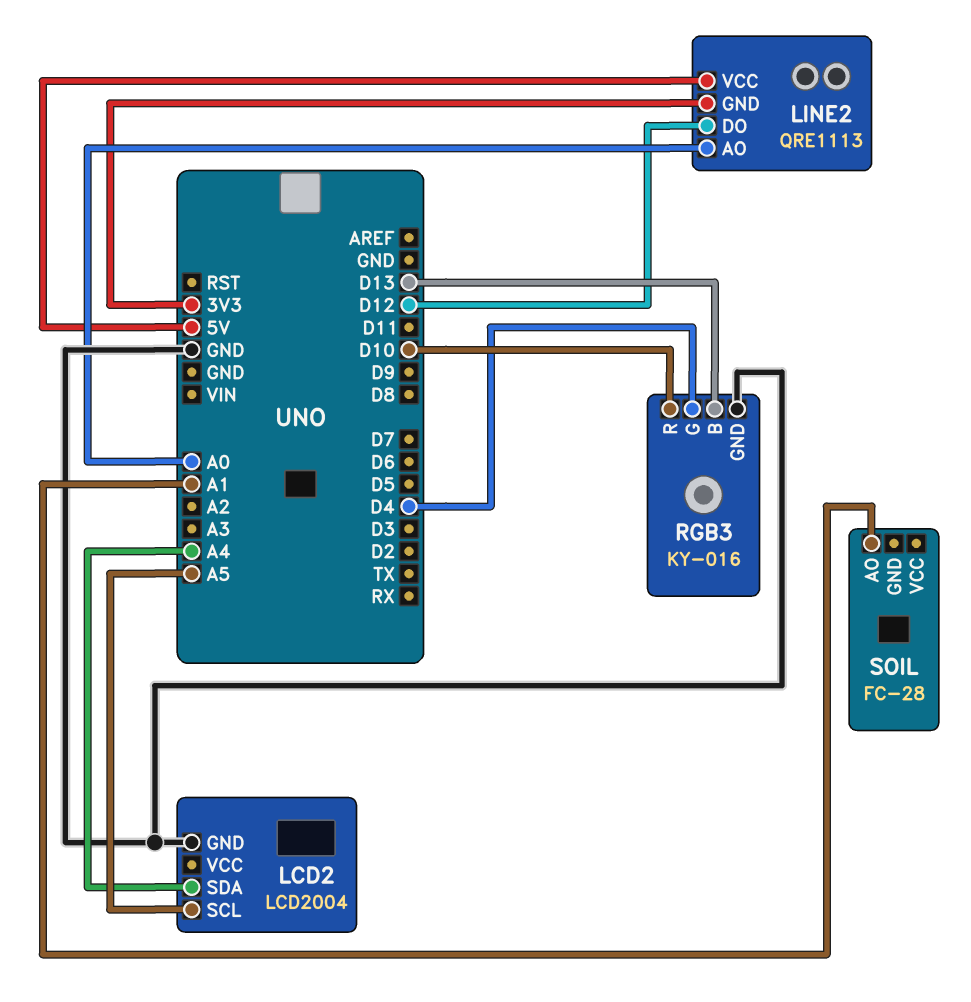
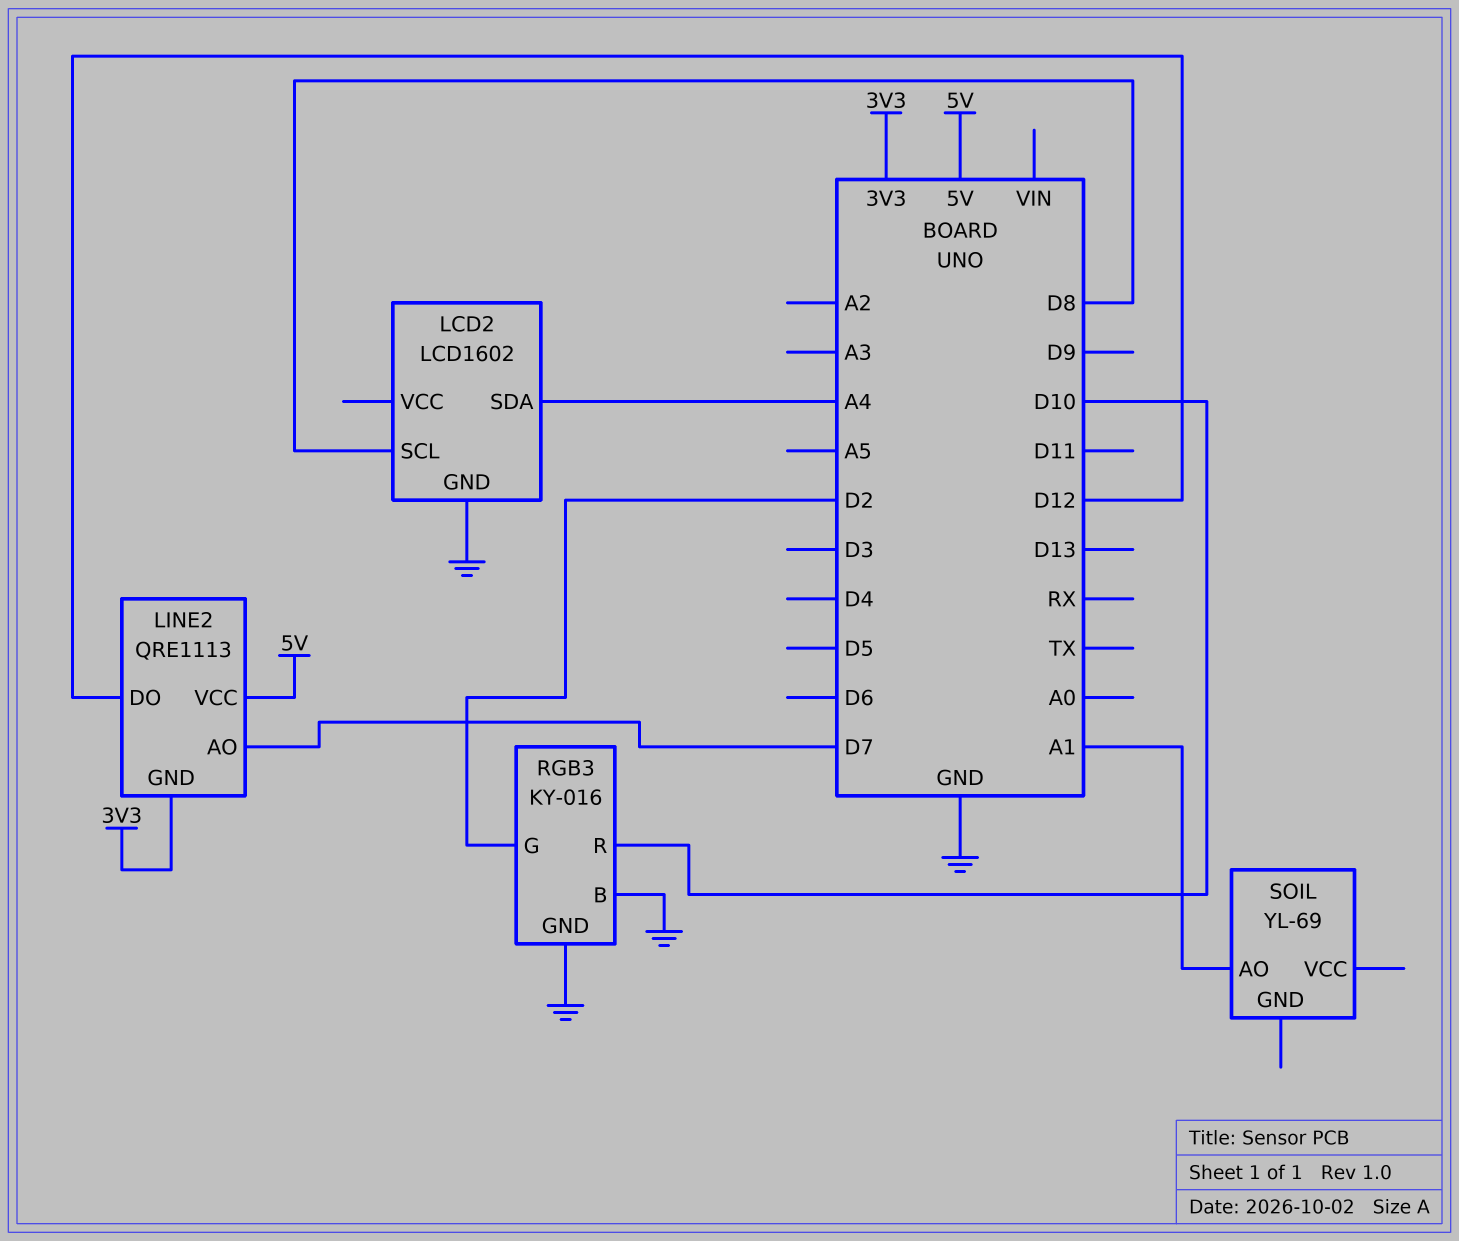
LCD2: LCD2004 -> LCD1602
LCD2 pin SCL: A5 -> D8
LINE2 pin AO: A0 -> D7
RGB3 pin B: D13 -> GND
RGB3 pin G: D4 -> D2
SOIL: FC-28 -> YL-69

